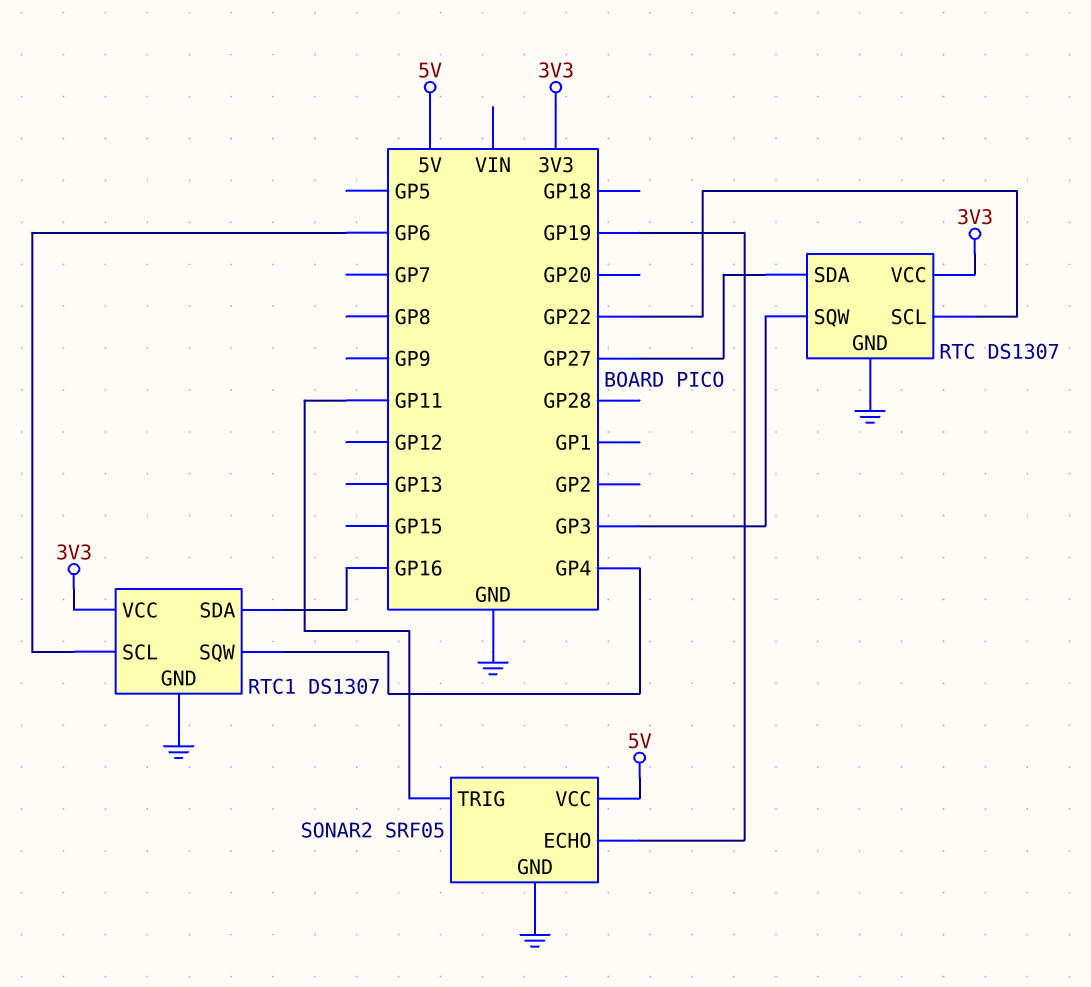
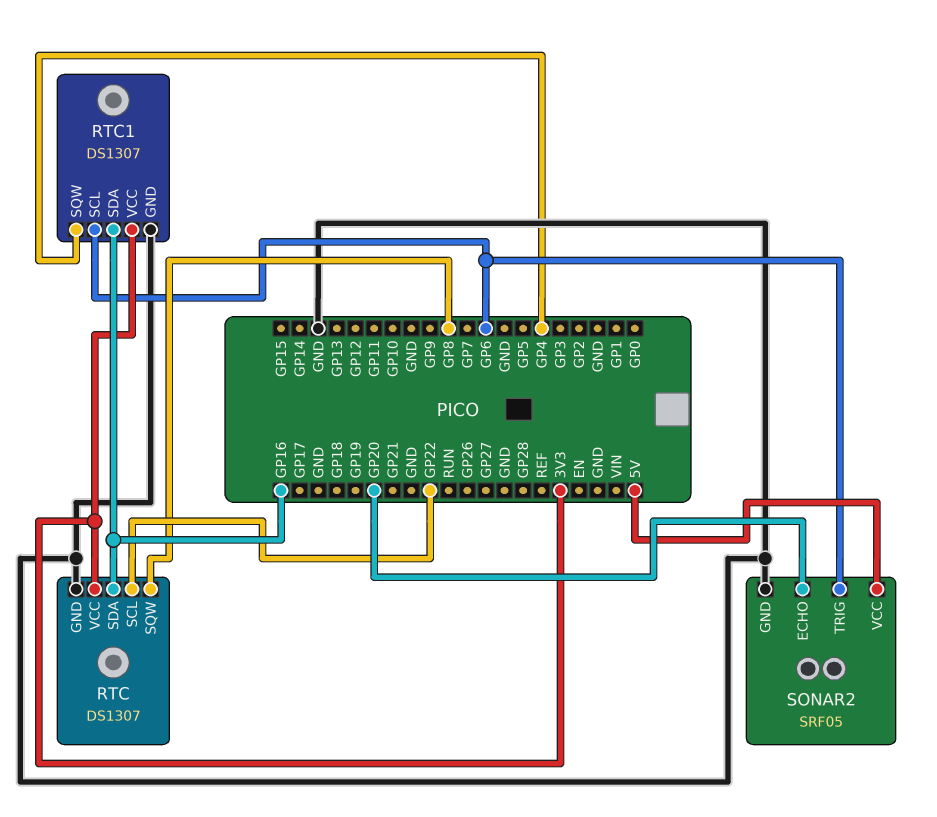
RTC pin SDA: GP27 -> GP16
RTC pin SQW: GP3 -> GP8
SONAR2 pin ECHO: GP19 -> GP20
SONAR2 pin TRIG: GP11 -> GP6

